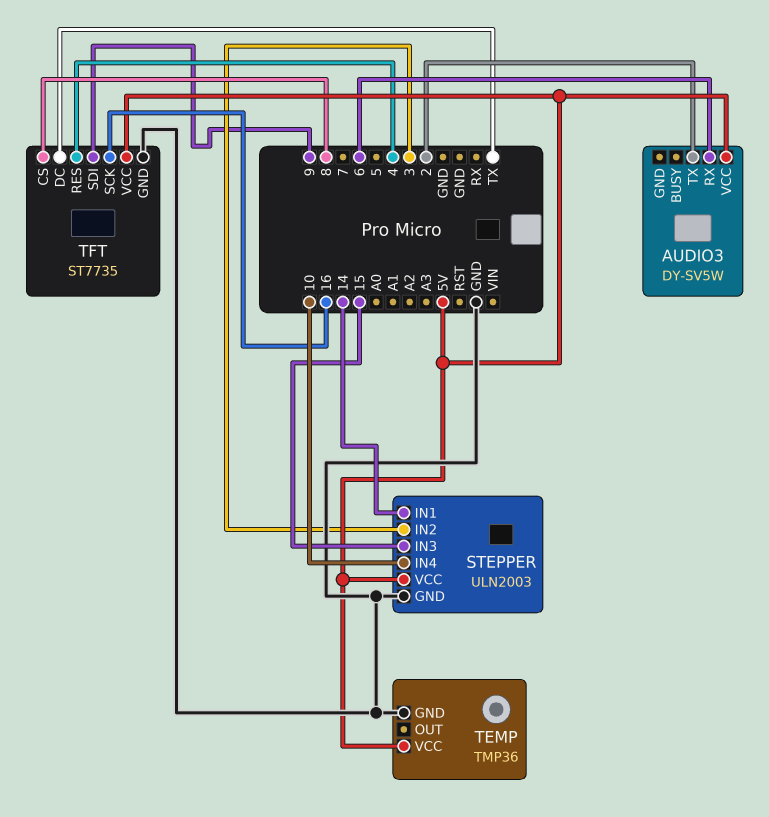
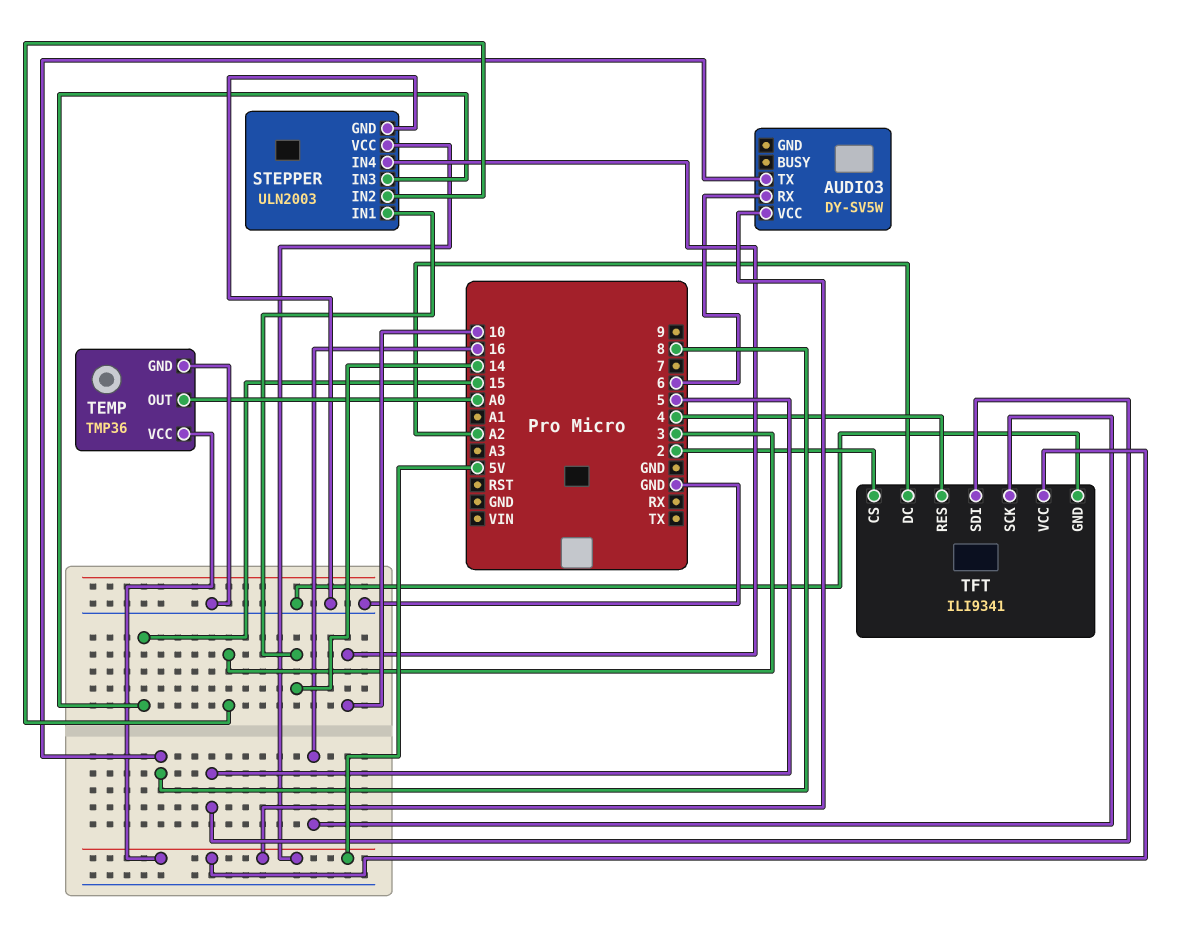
AUDIO3 pin TX: 2 -> 8
TEMP pin OUT: none -> A0
TFT: ST7735 -> ILI9341
TFT pin CS: 8 -> 2
TFT pin DC: TX -> A2
TFT pin SDI: 9 -> 5

